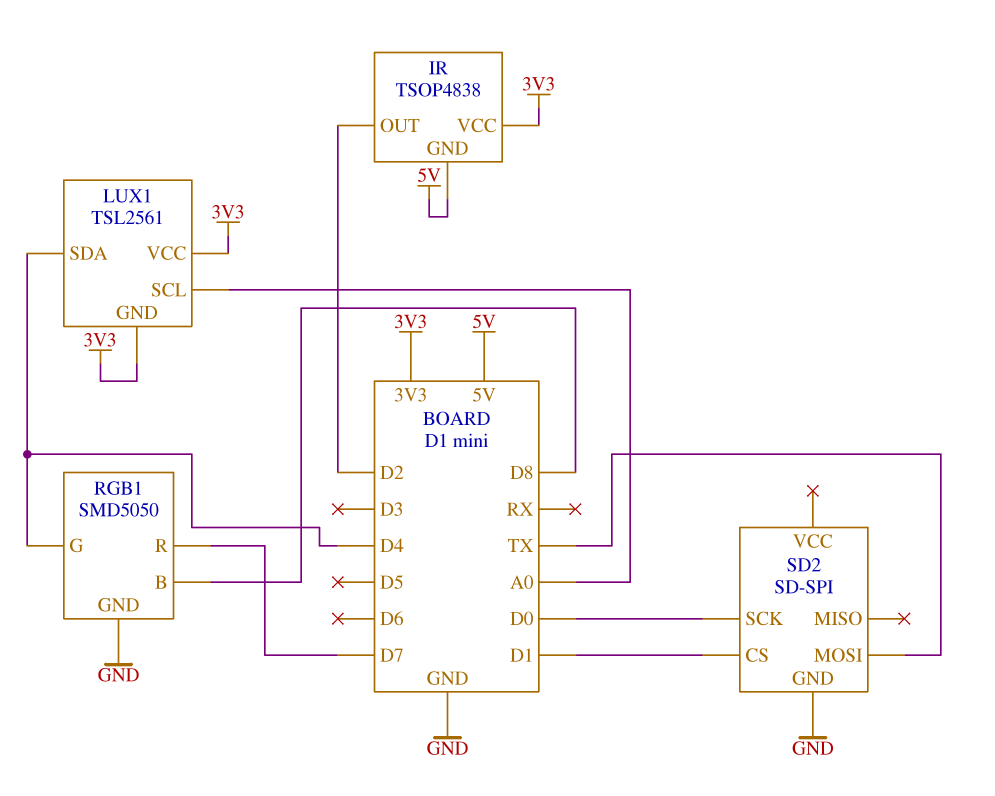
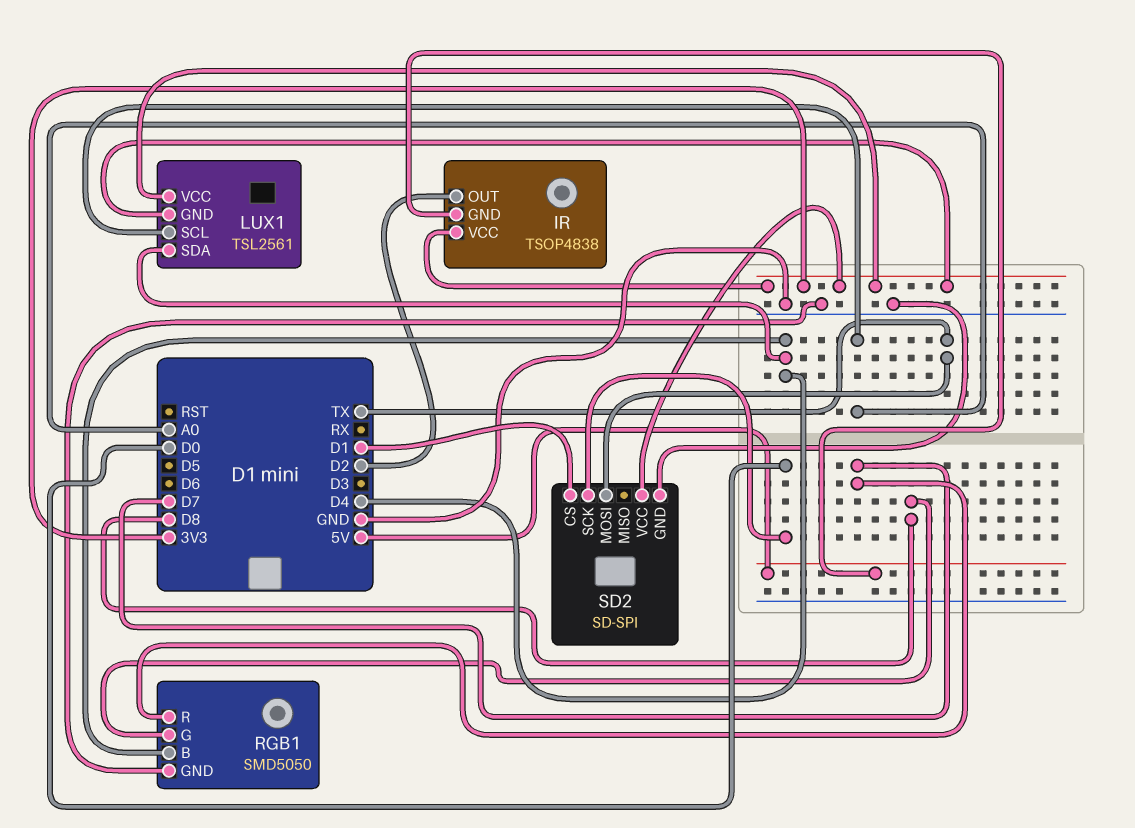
RGB1 pin B: D8 -> D4
RGB1 pin G: D4 -> D8
SD2 pin VCC: none -> 3V3

